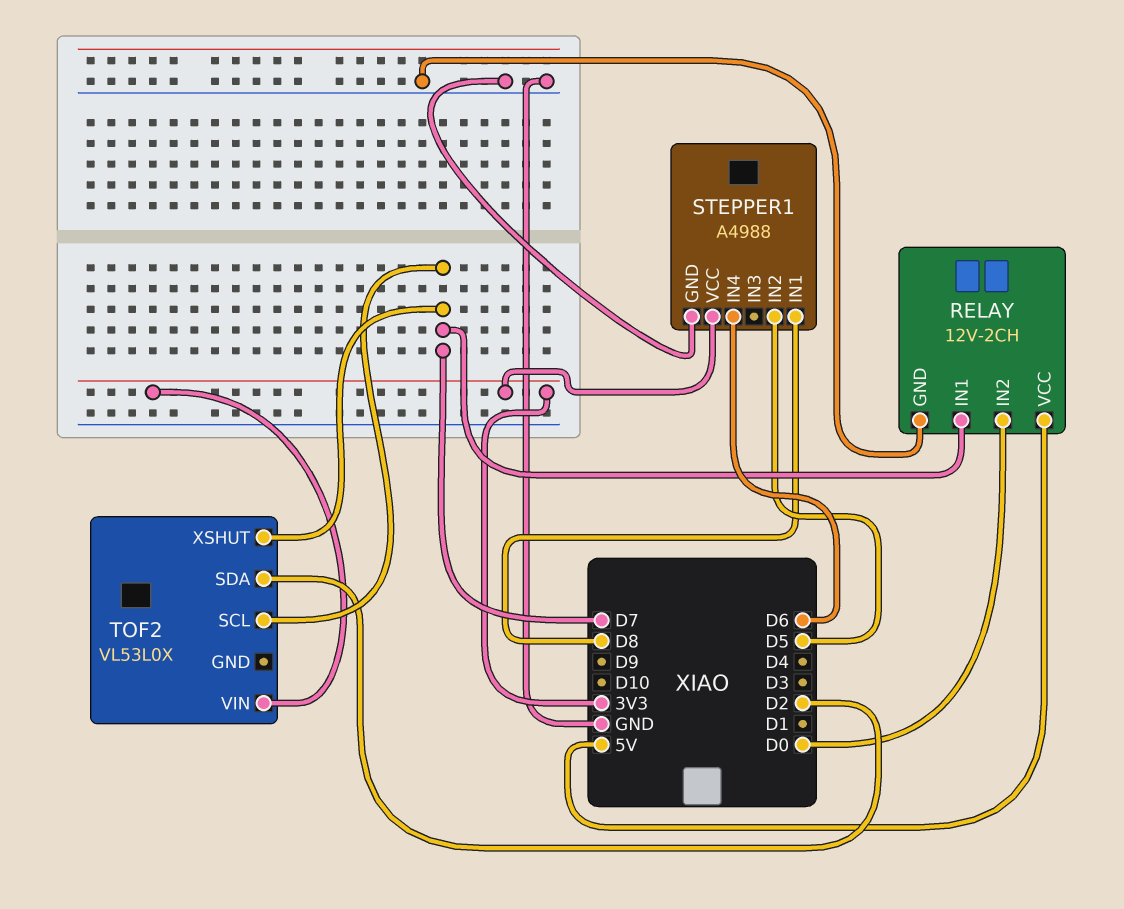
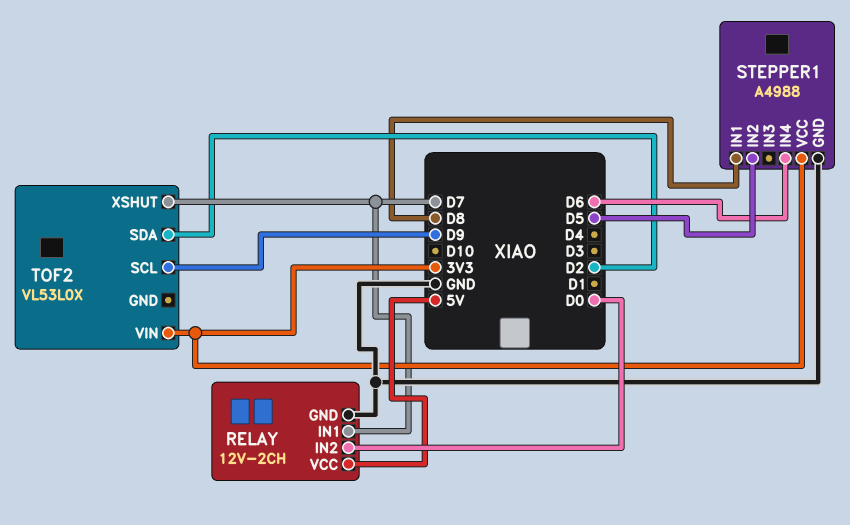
TOF2 pin SCL: D7 -> D9

